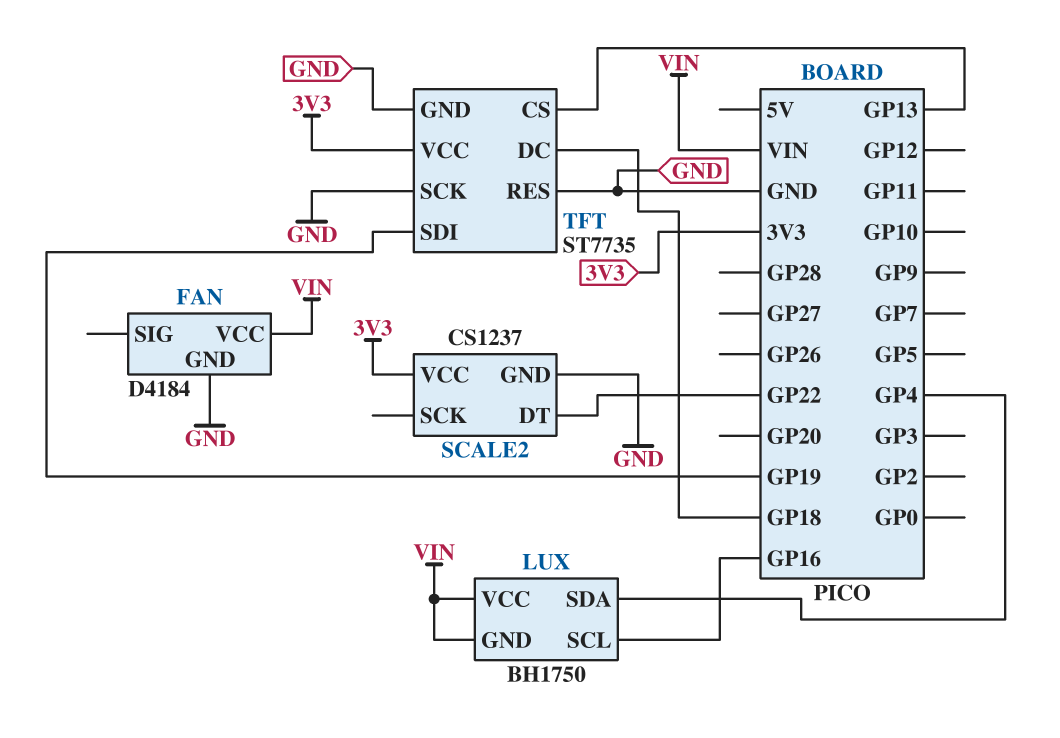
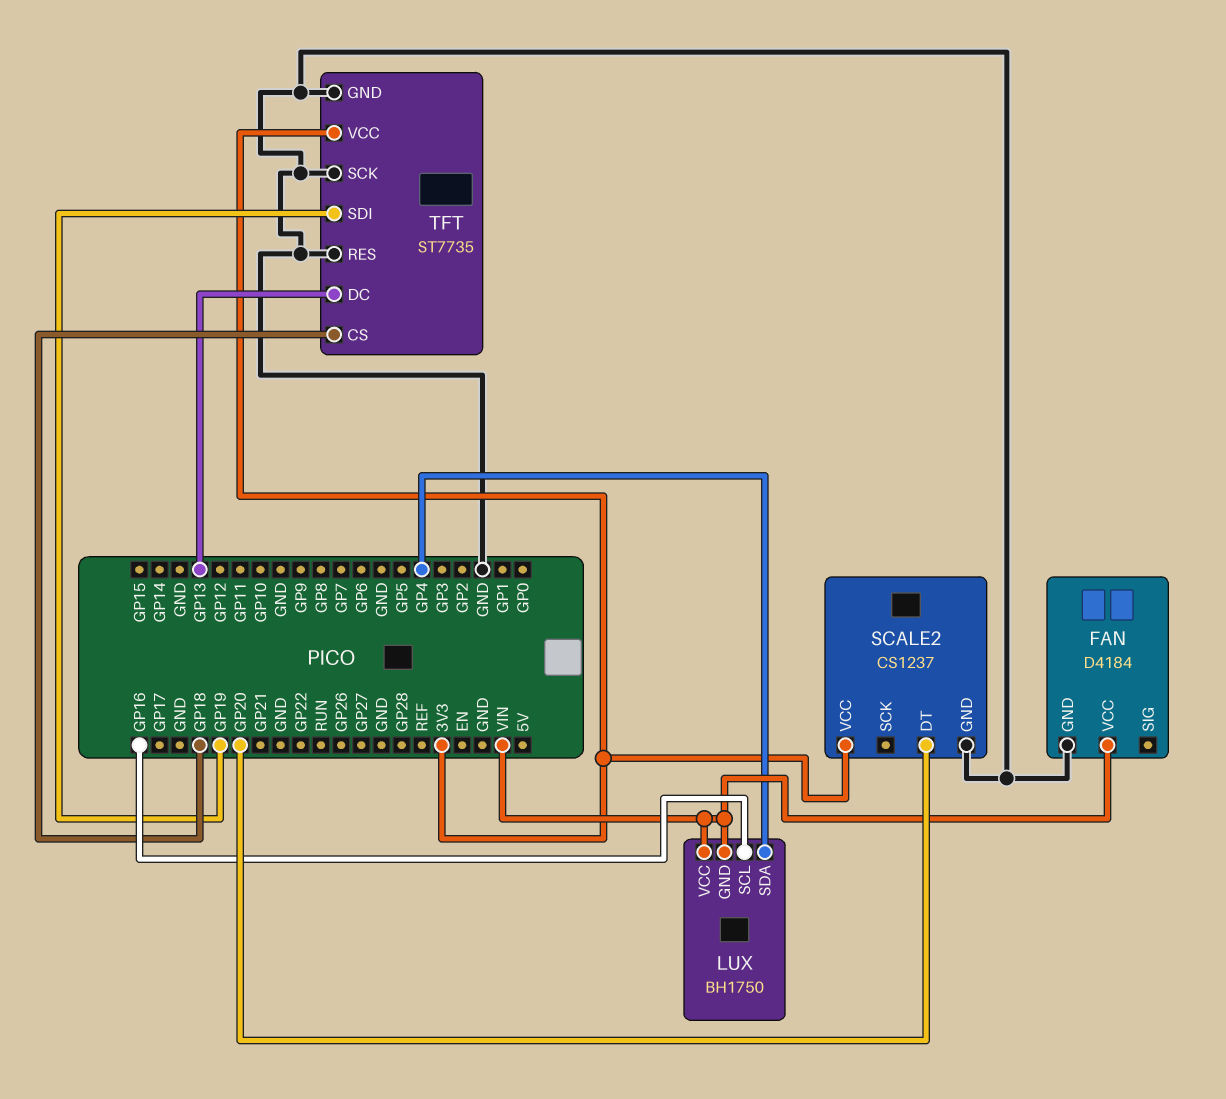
SCALE2 pin DT: GP22 -> GP20
TFT pin CS: GP13 -> GP18
TFT pin DC: GP18 -> GP13

